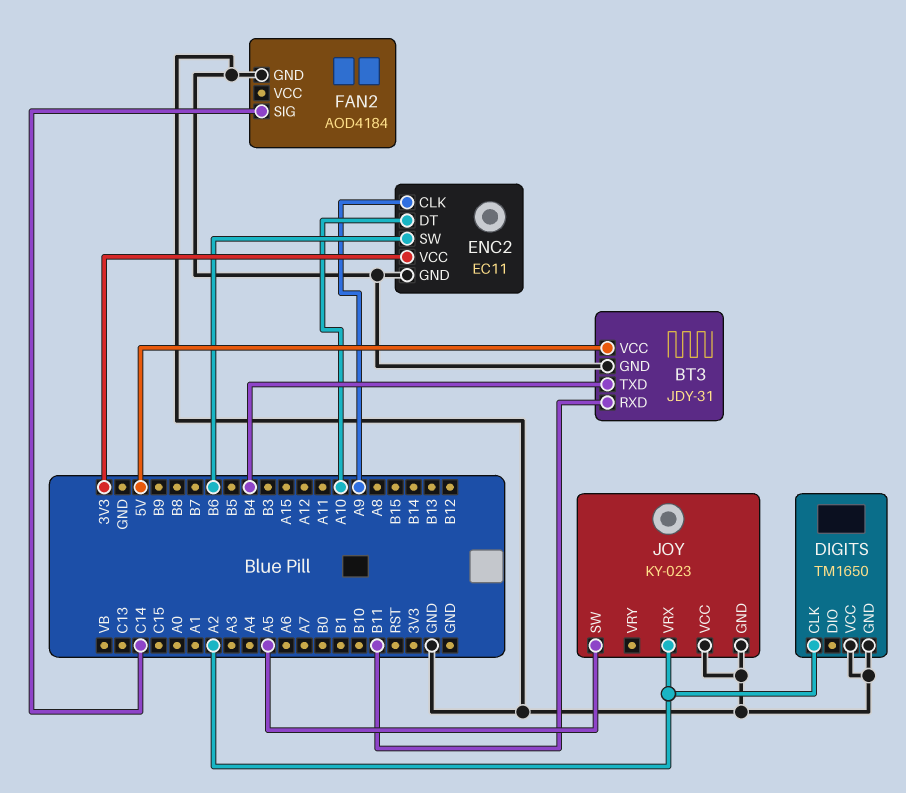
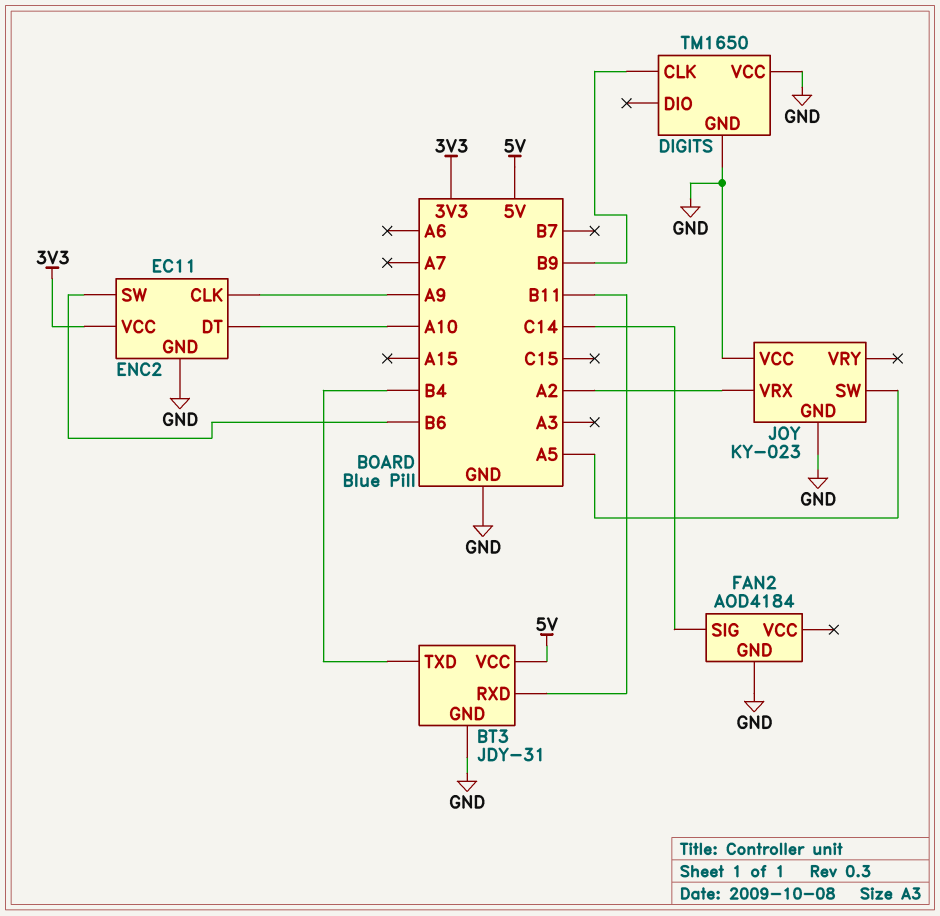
DIGITS pin CLK: A2 -> B9

